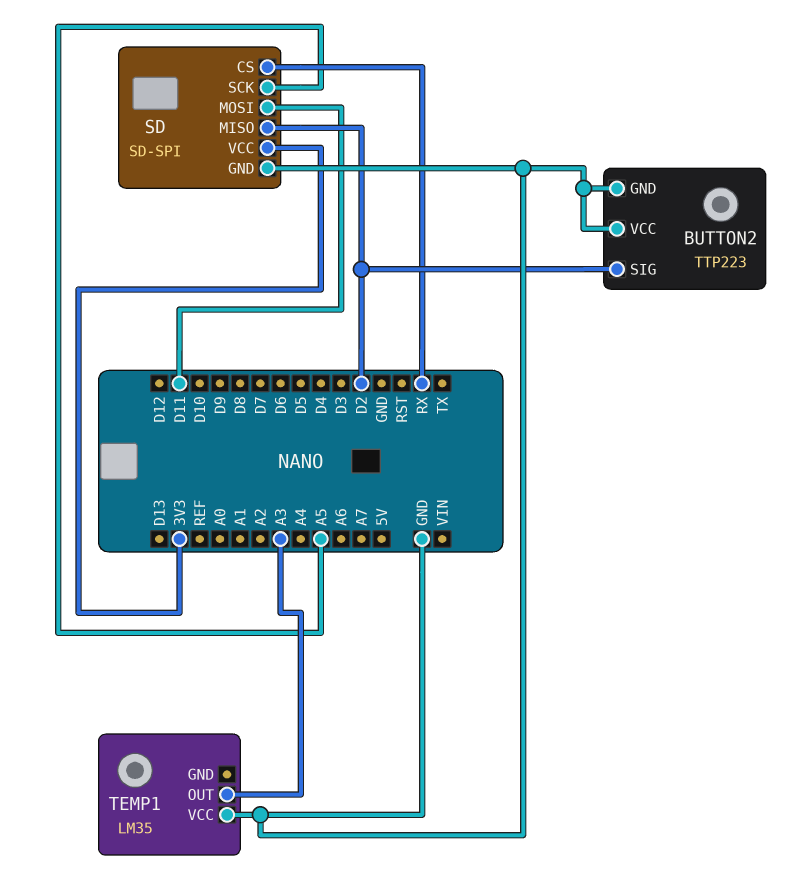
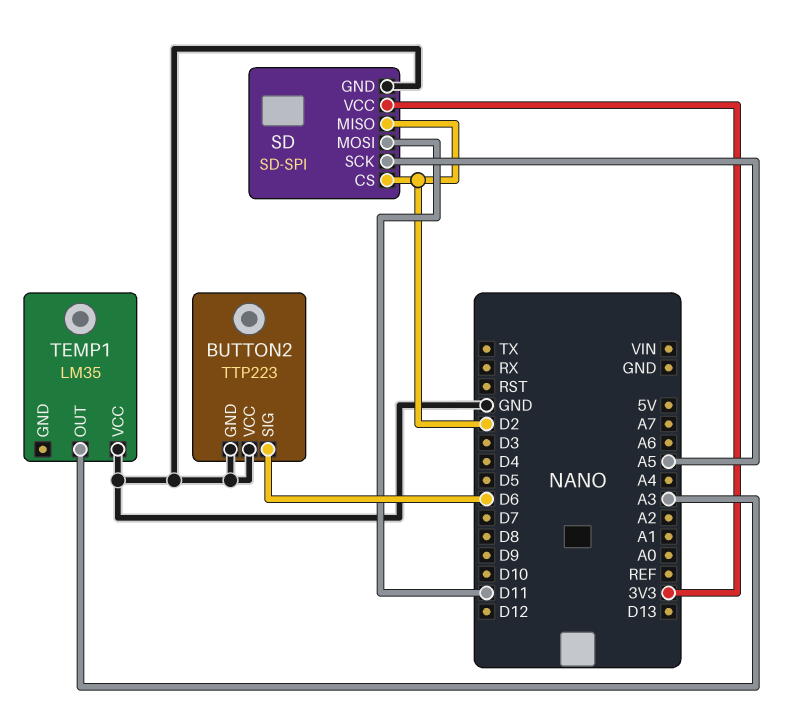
BUTTON2 pin SIG: D2 -> D6
SD pin CS: RX -> D2

